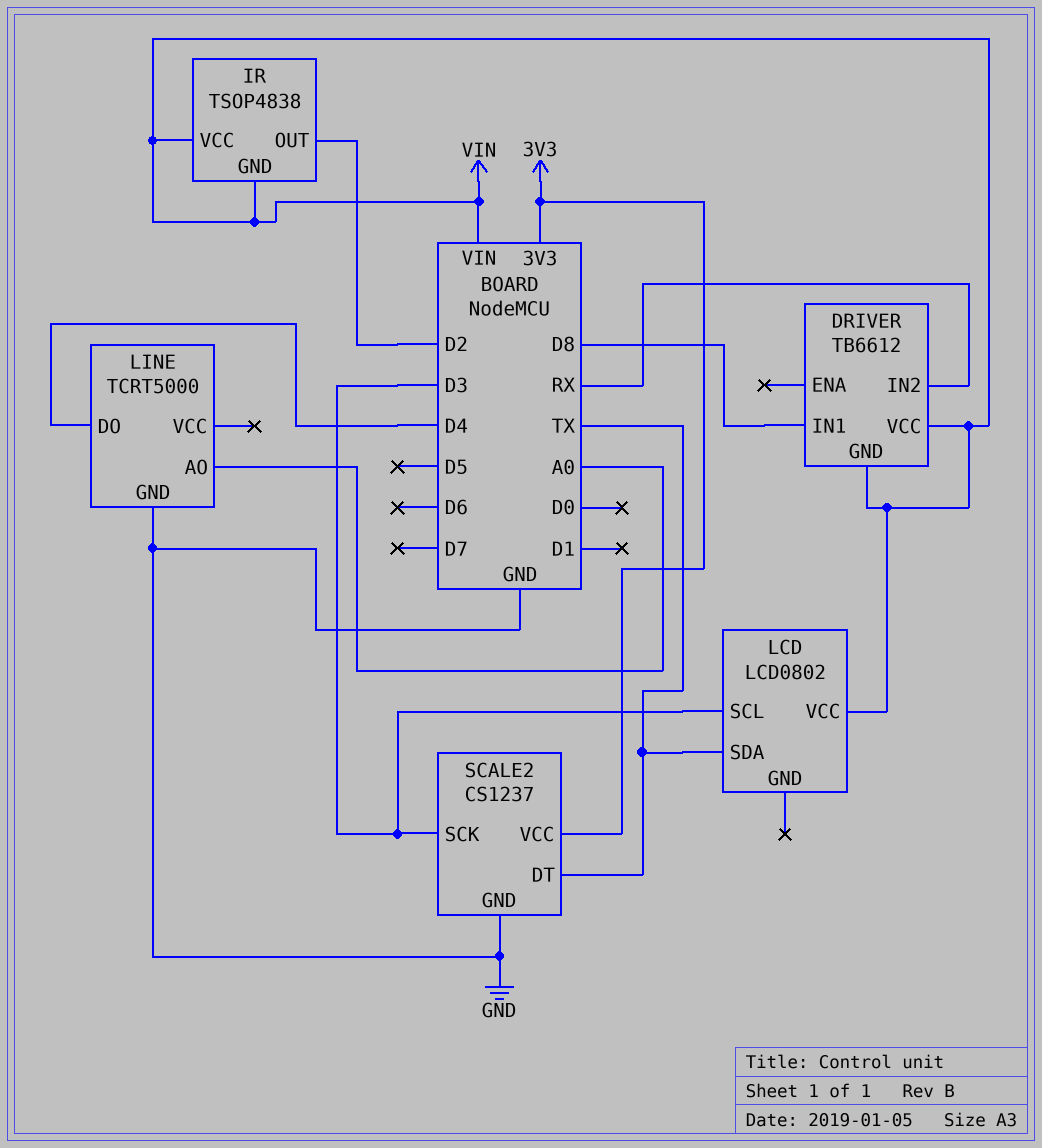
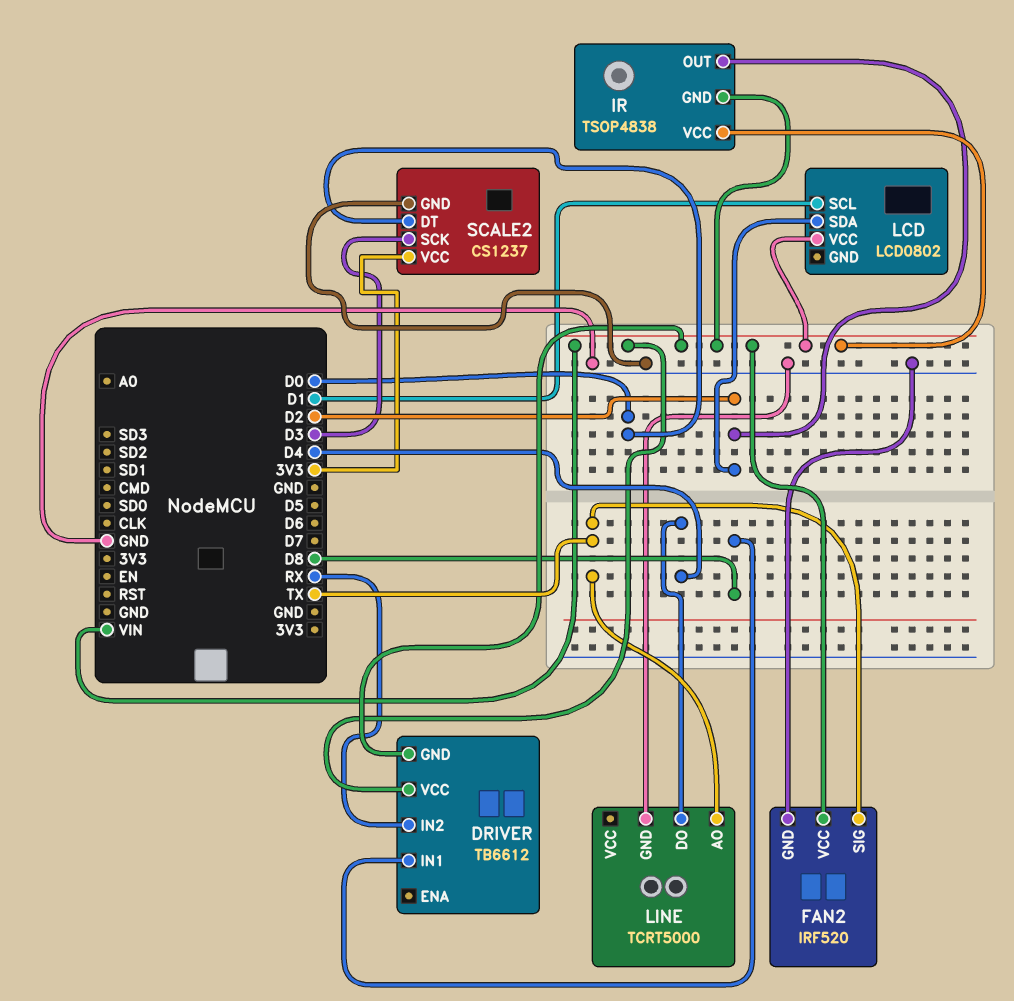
FAN2: none -> IRF520
FAN2 pin GND: none -> GND
FAN2 pin SIG: none -> TX
FAN2 pin VCC: none -> VIN
LCD pin SCL: D3 -> D1
LCD pin SDA: TX -> D2
LINE pin AO: A0 -> TX
SCALE2 pin DT: TX -> D0

